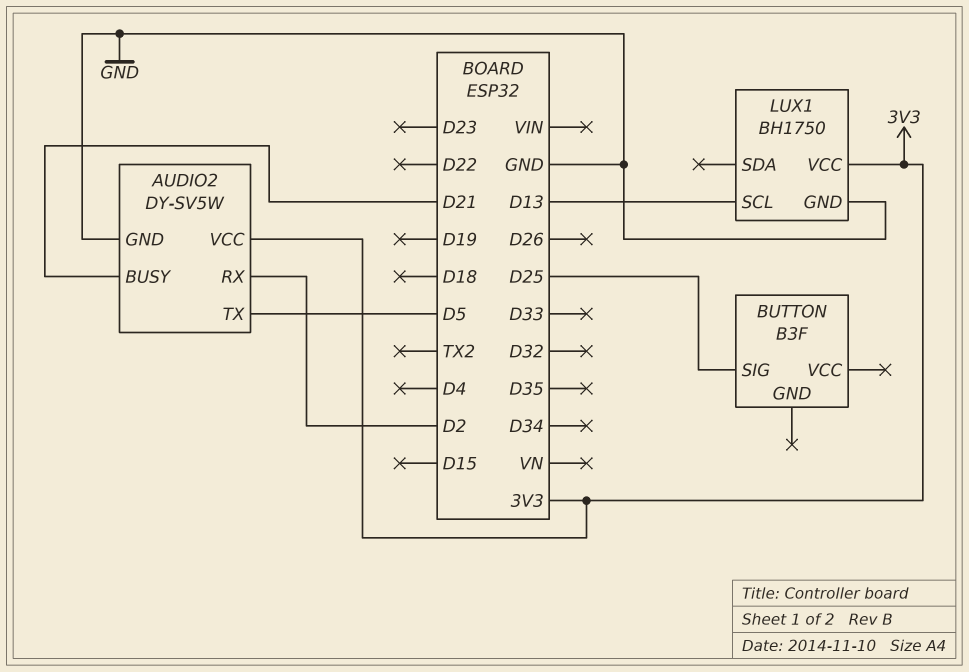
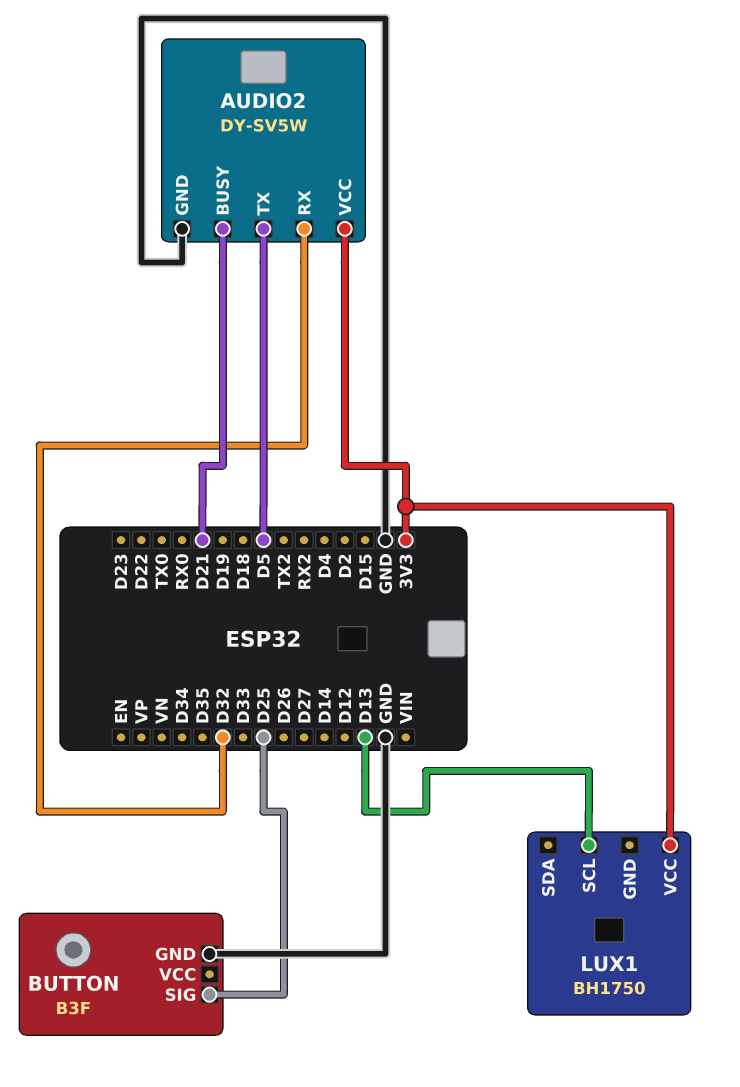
AUDIO2 pin RX: D2 -> D32
BUTTON pin GND: none -> GND
LUX1 pin GND: GND -> none

